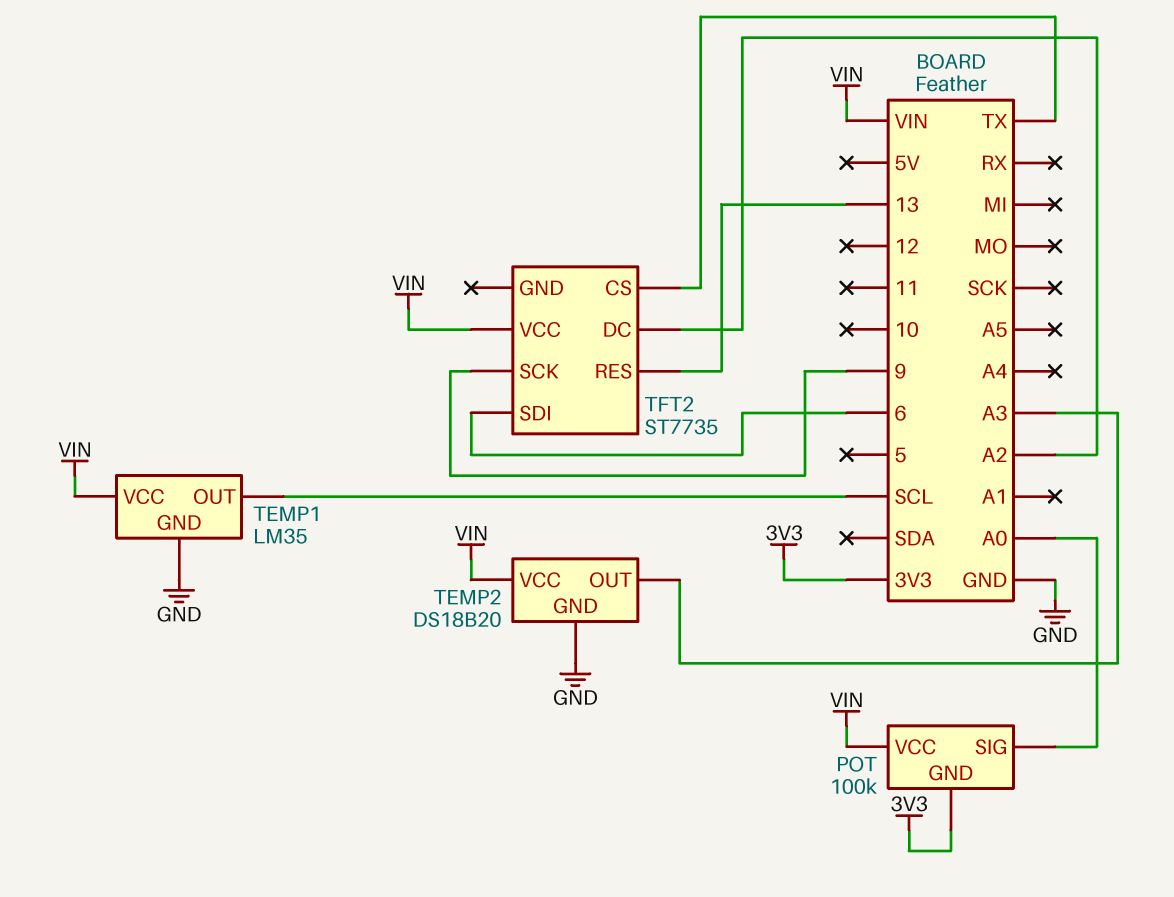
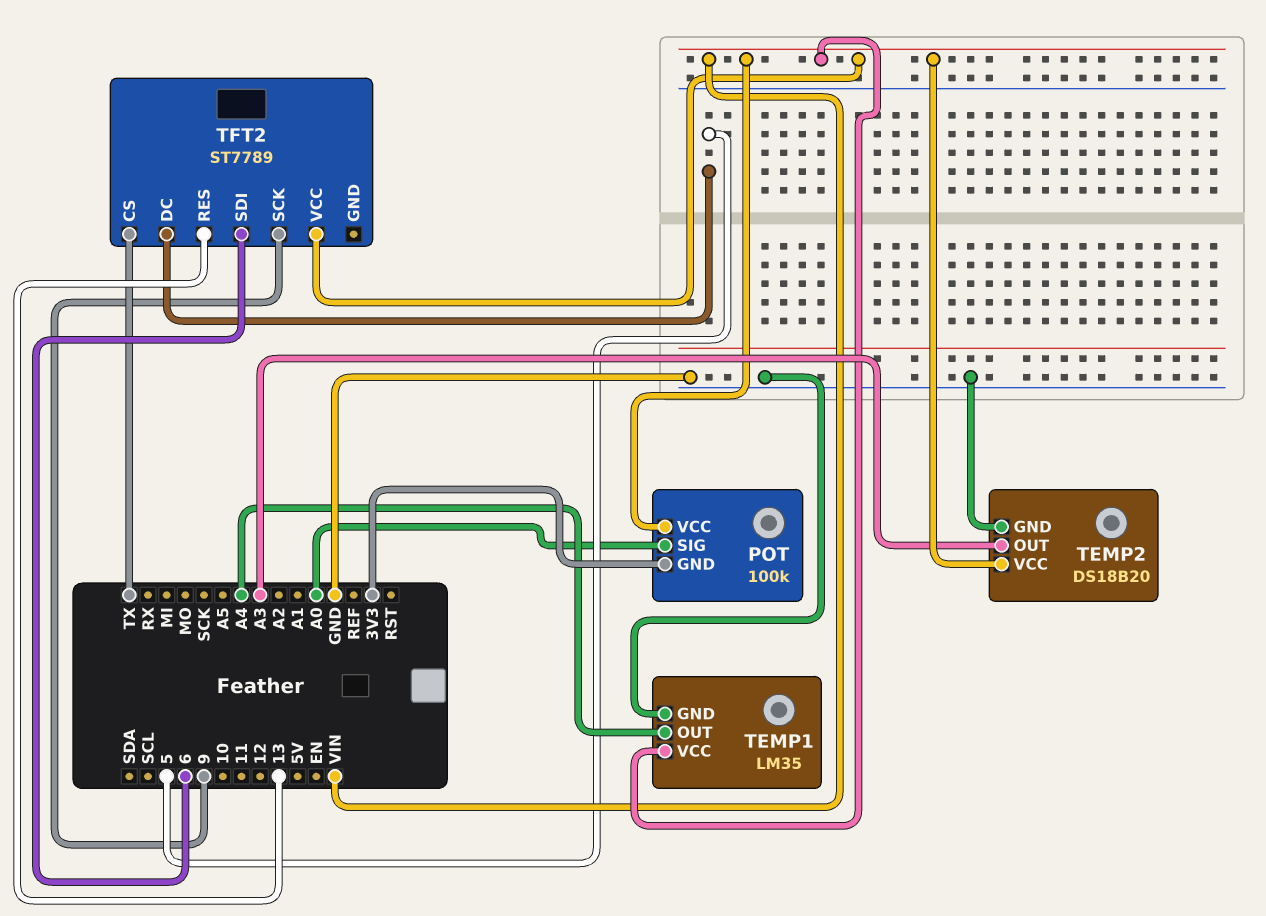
TEMP1 pin OUT: SCL -> A4
TFT2: ST7735 -> ST7789
TFT2 pin DC: A2 -> 5

